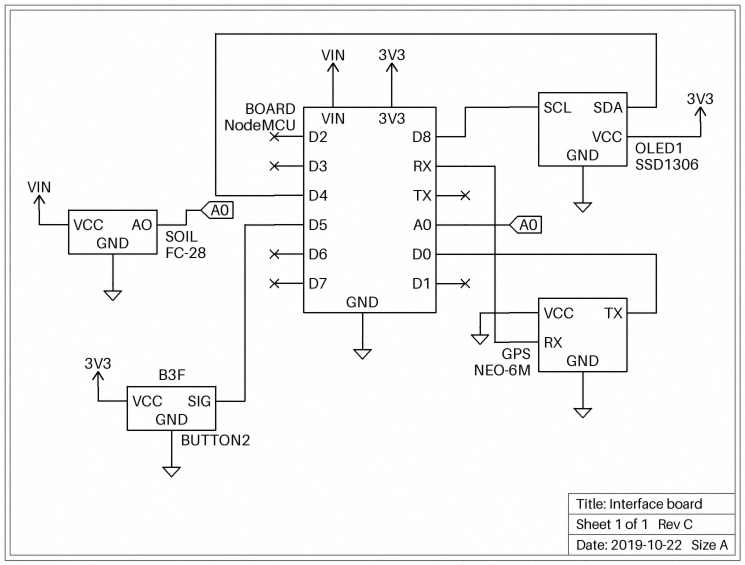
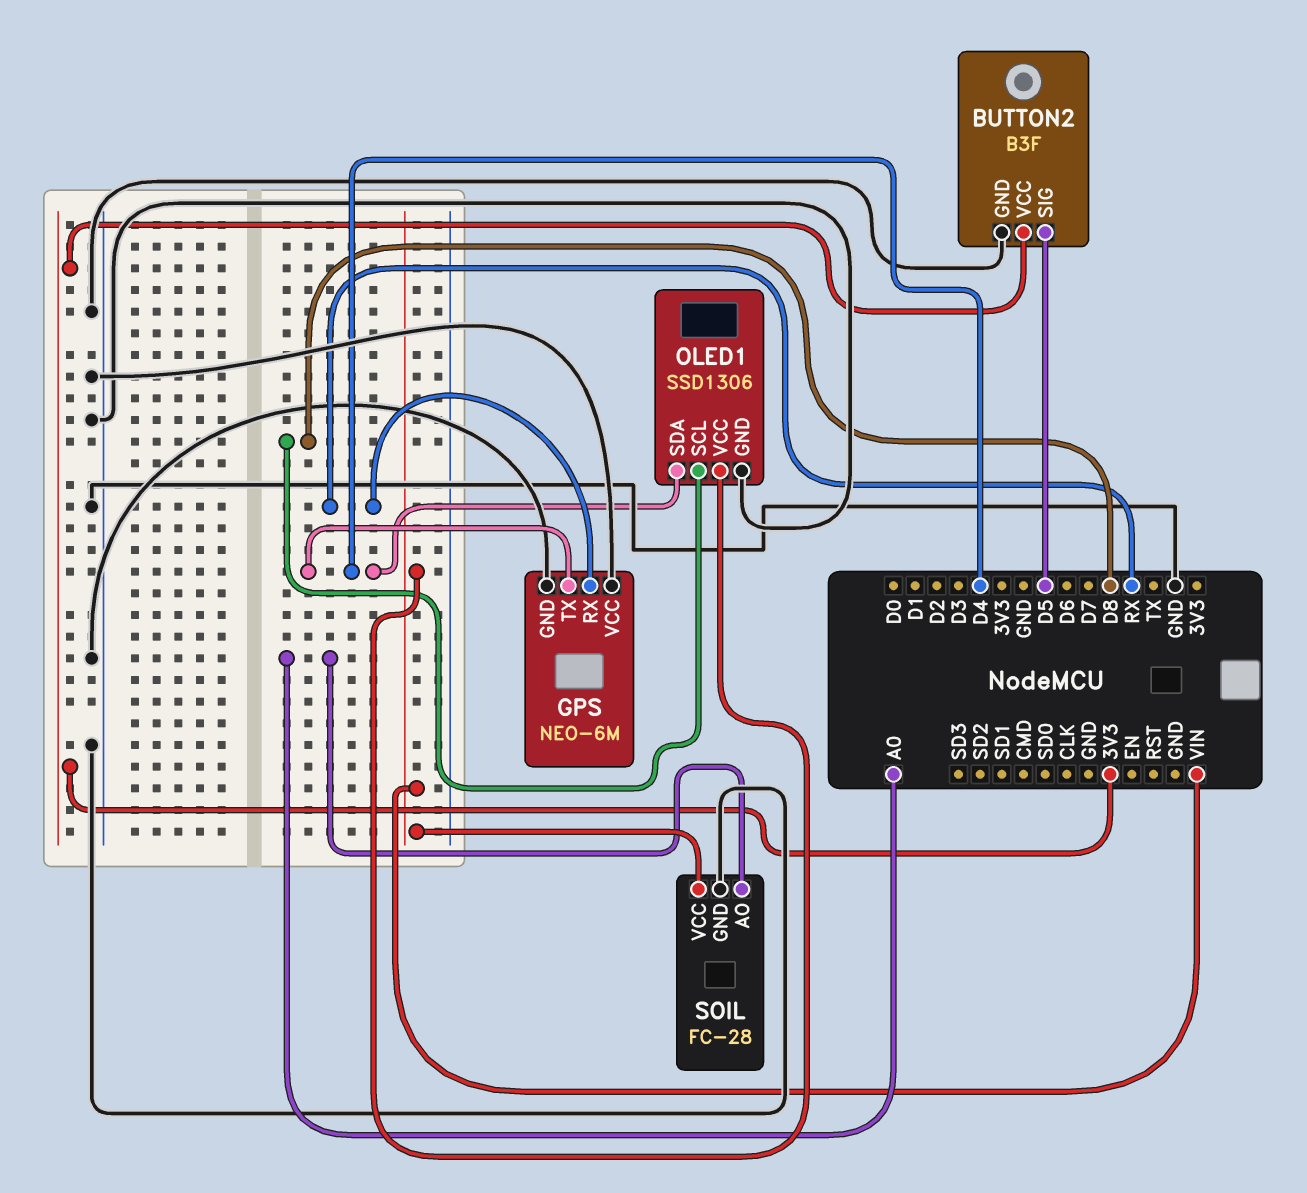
GPS pin TX: D0 -> D4
OLED1 pin VCC: 3V3 -> VIN

